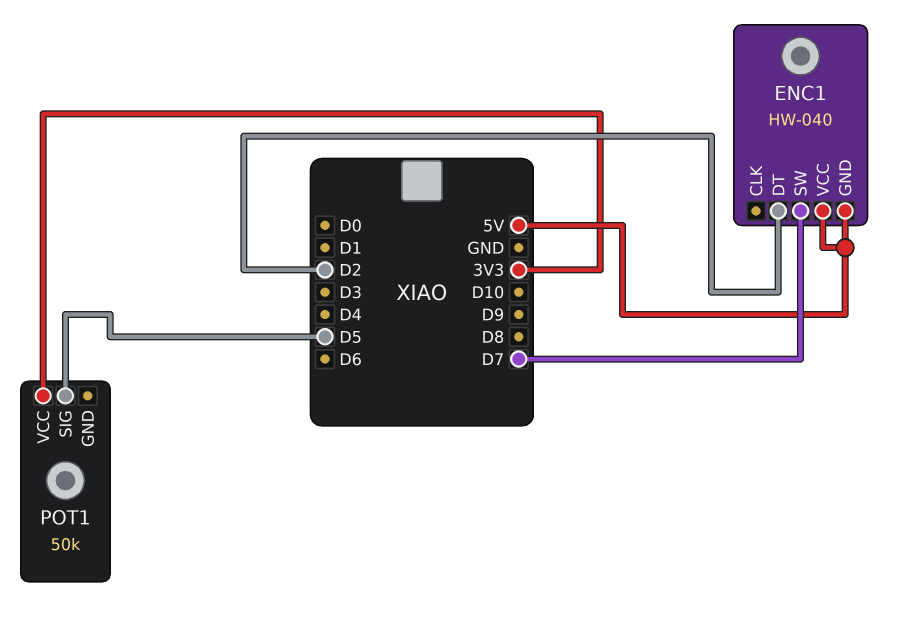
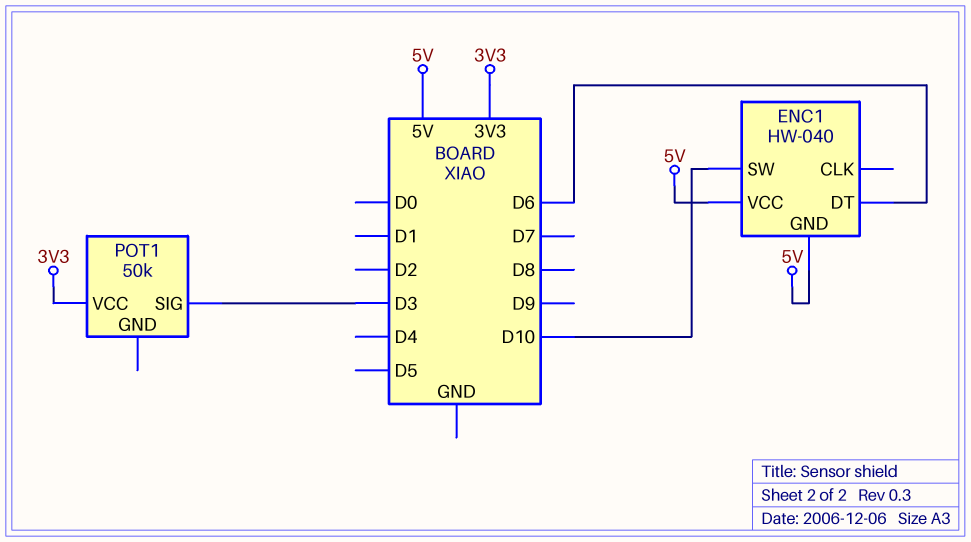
ENC1 pin DT: D2 -> D6
ENC1 pin SW: D7 -> D10
POT1 pin SIG: D5 -> D3

